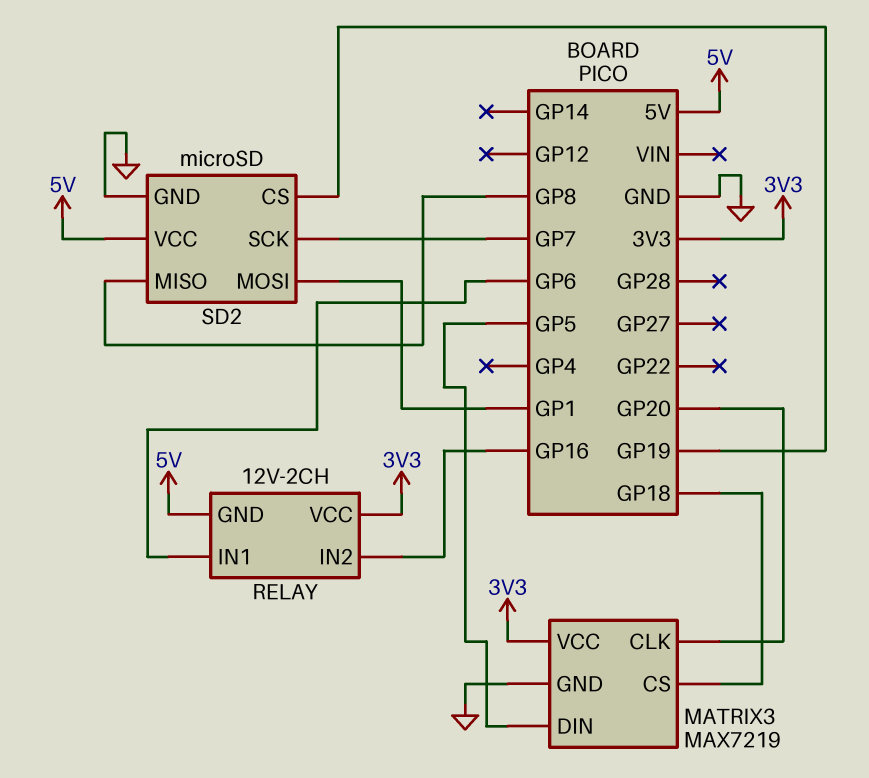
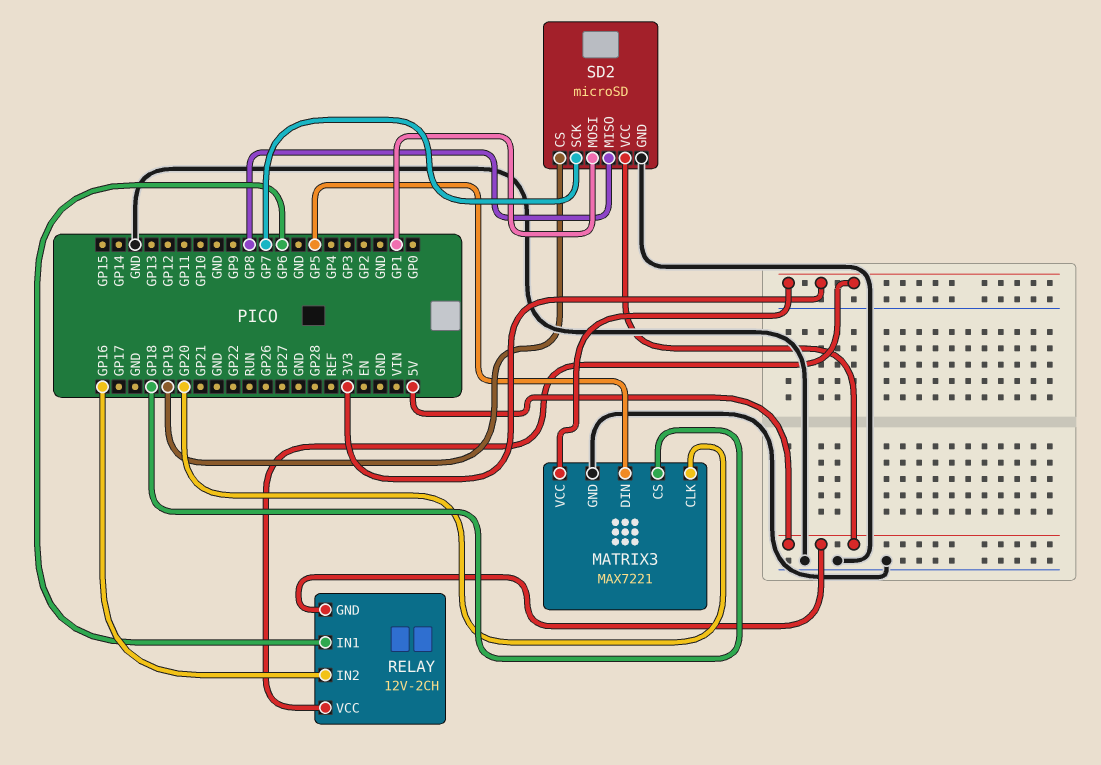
MATRIX3: MAX7219 -> MAX7221

